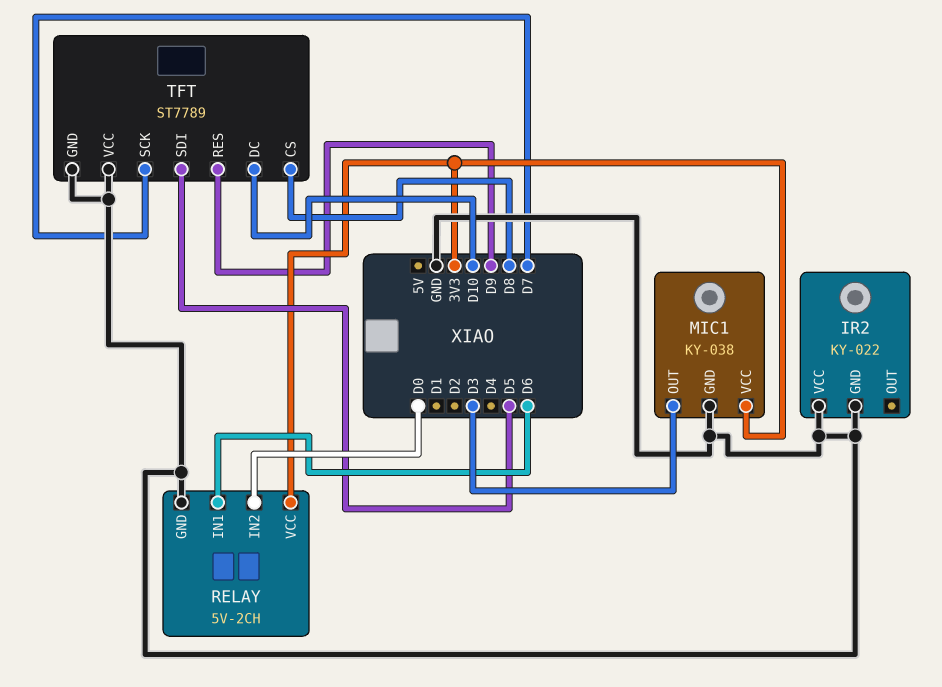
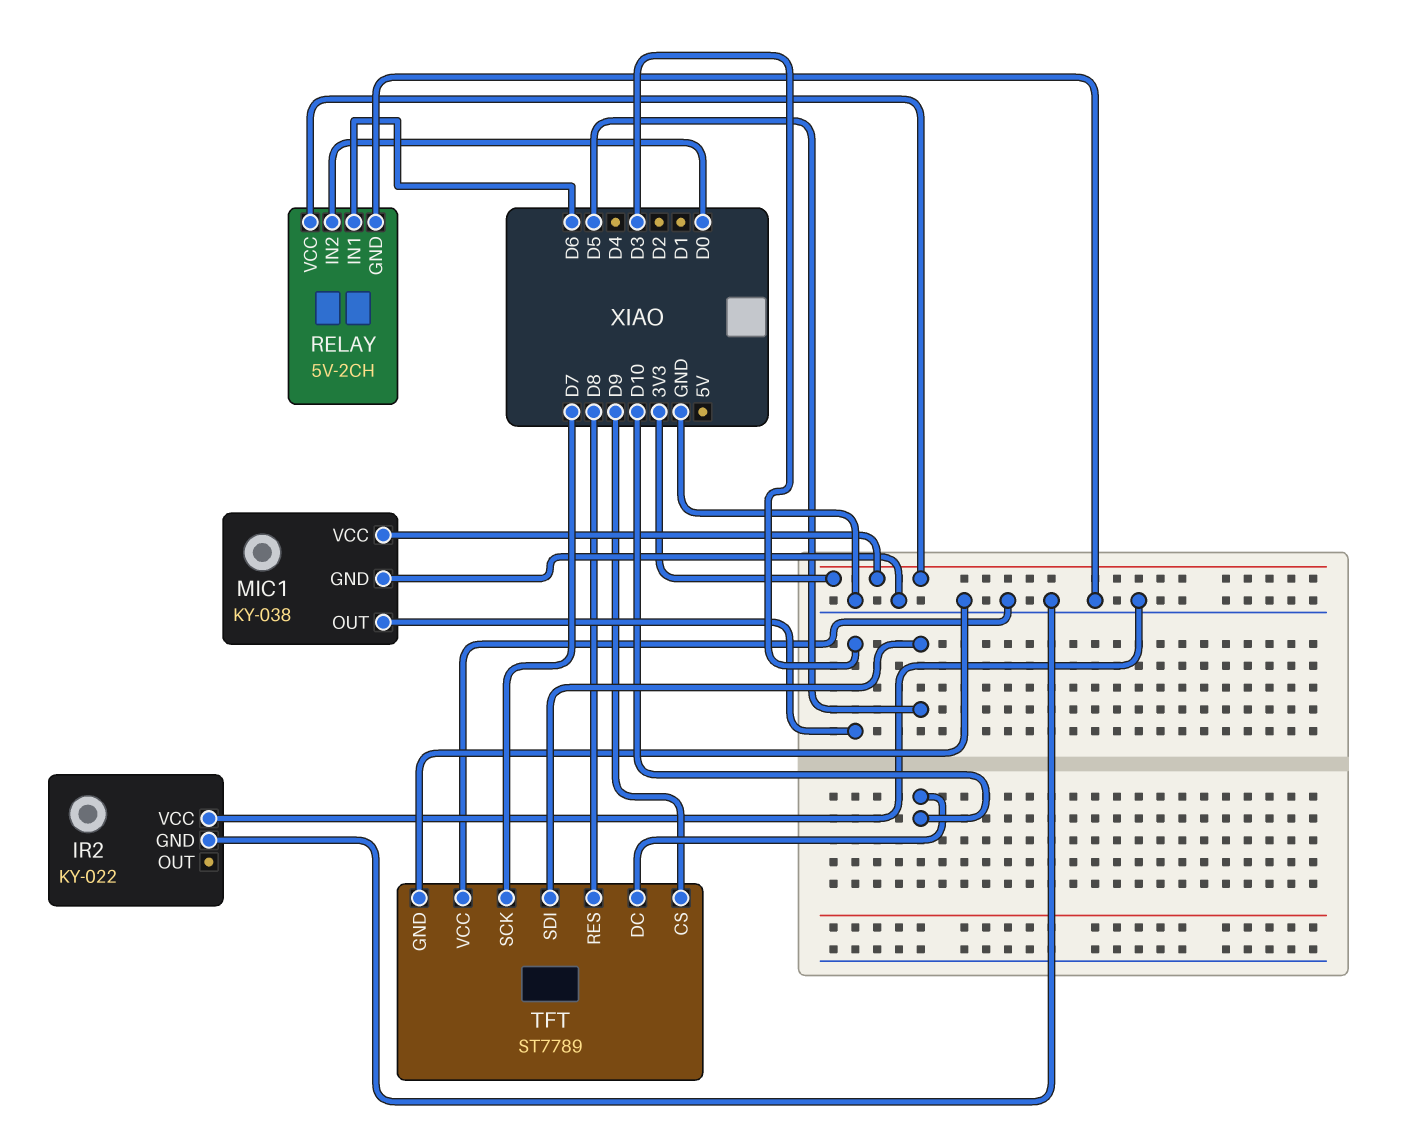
TFT pin CS: D8 -> D9
TFT pin RES: D9 -> D8

